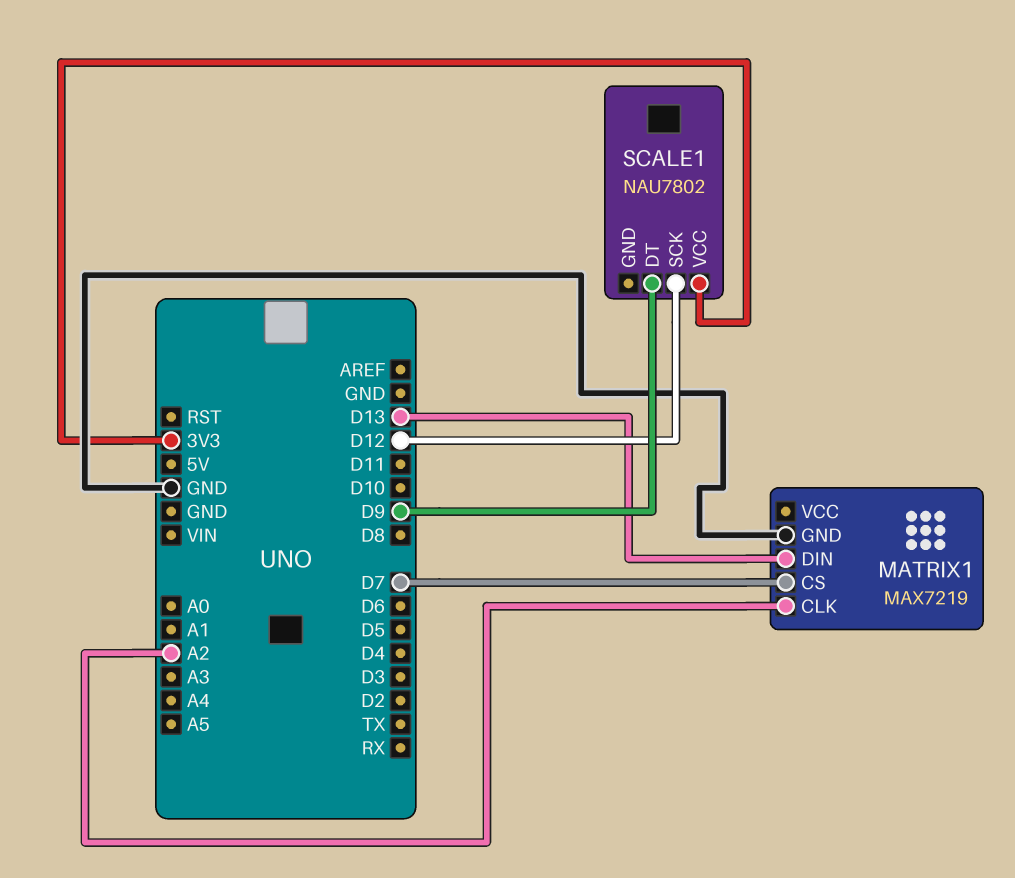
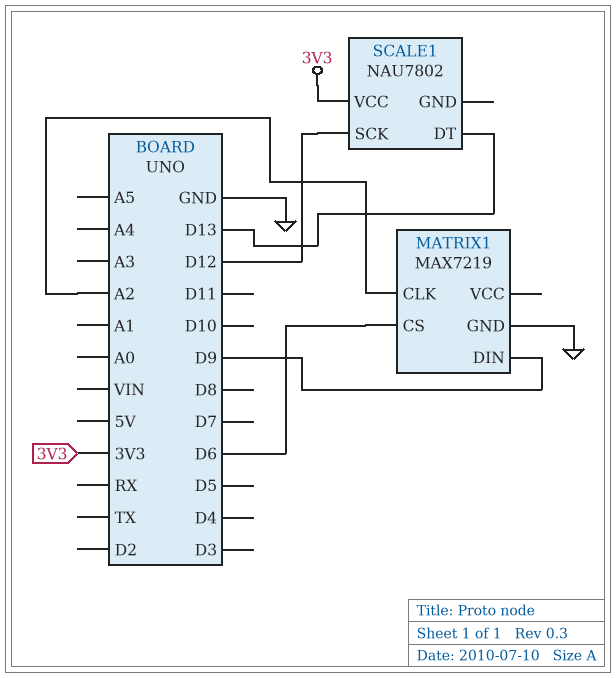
MATRIX1 pin CS: D7 -> D6
MATRIX1 pin DIN: D13 -> D9
SCALE1 pin DT: D9 -> D13

